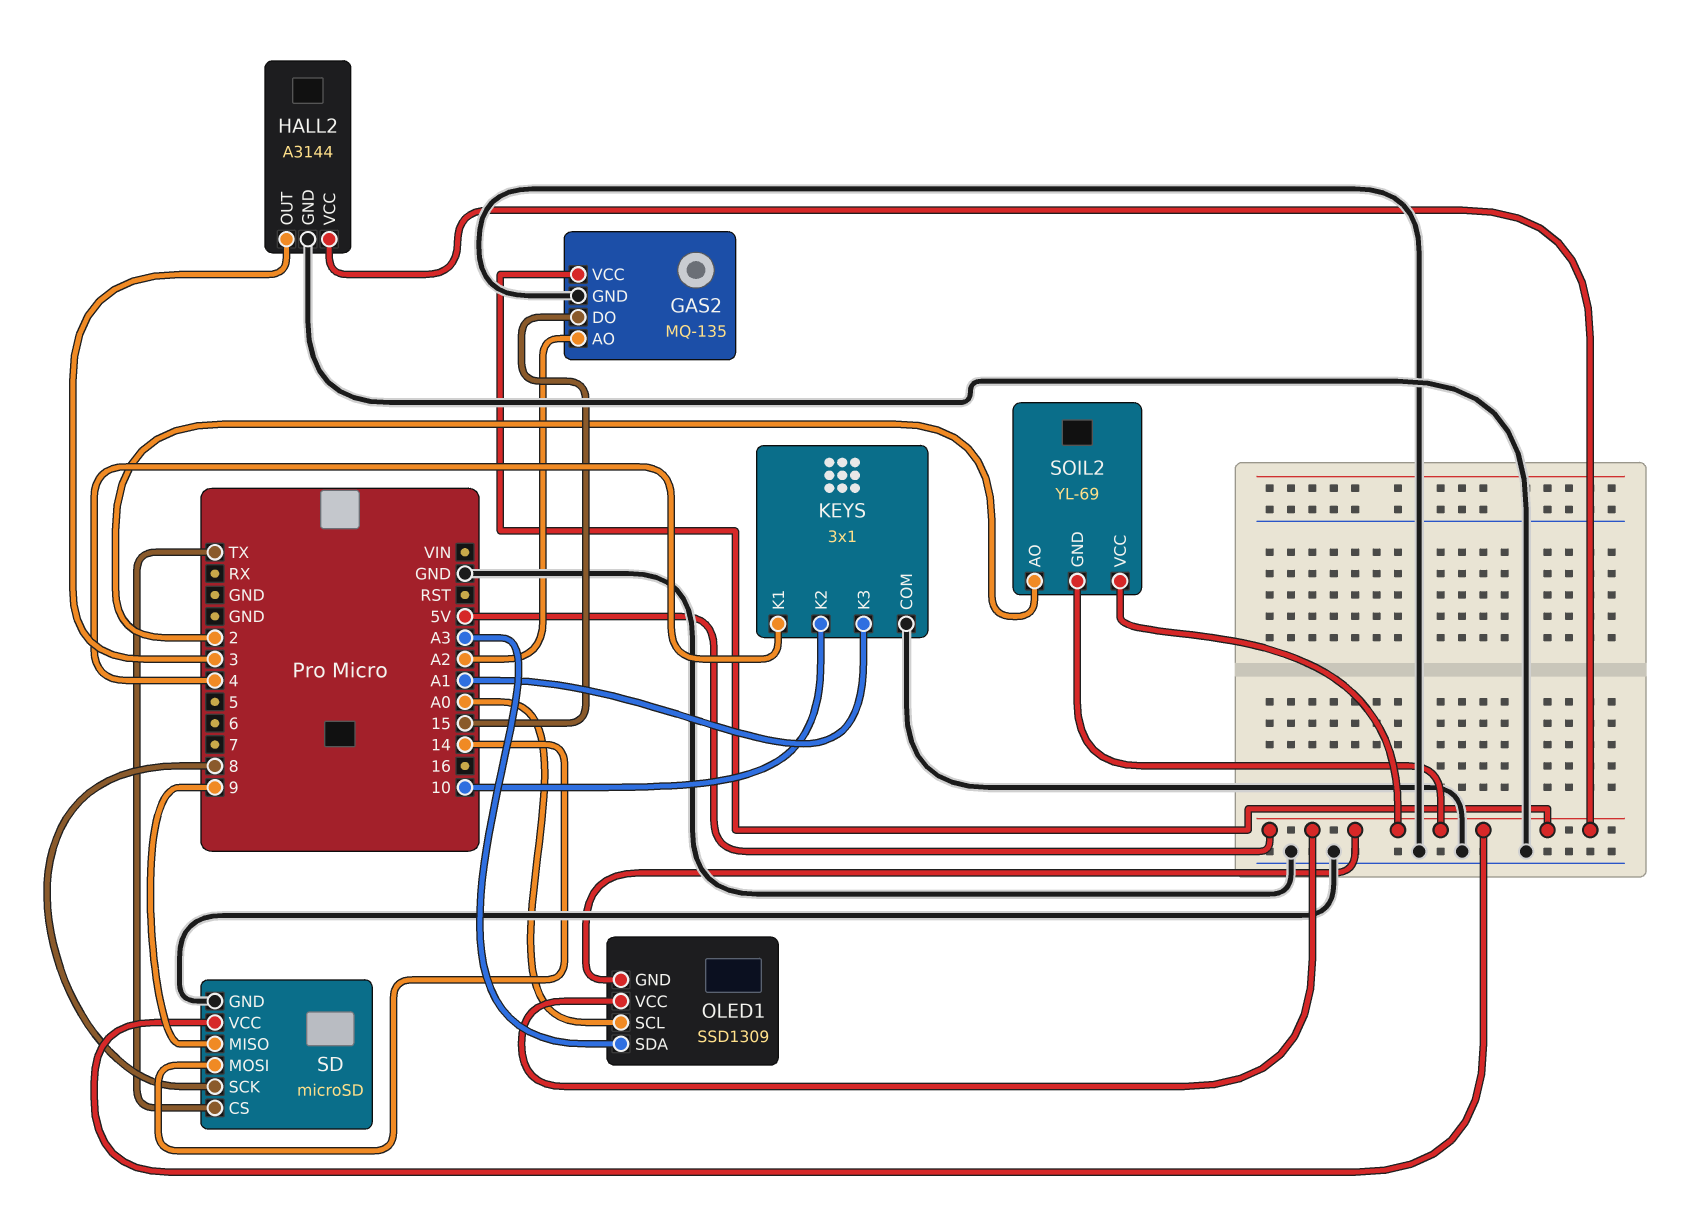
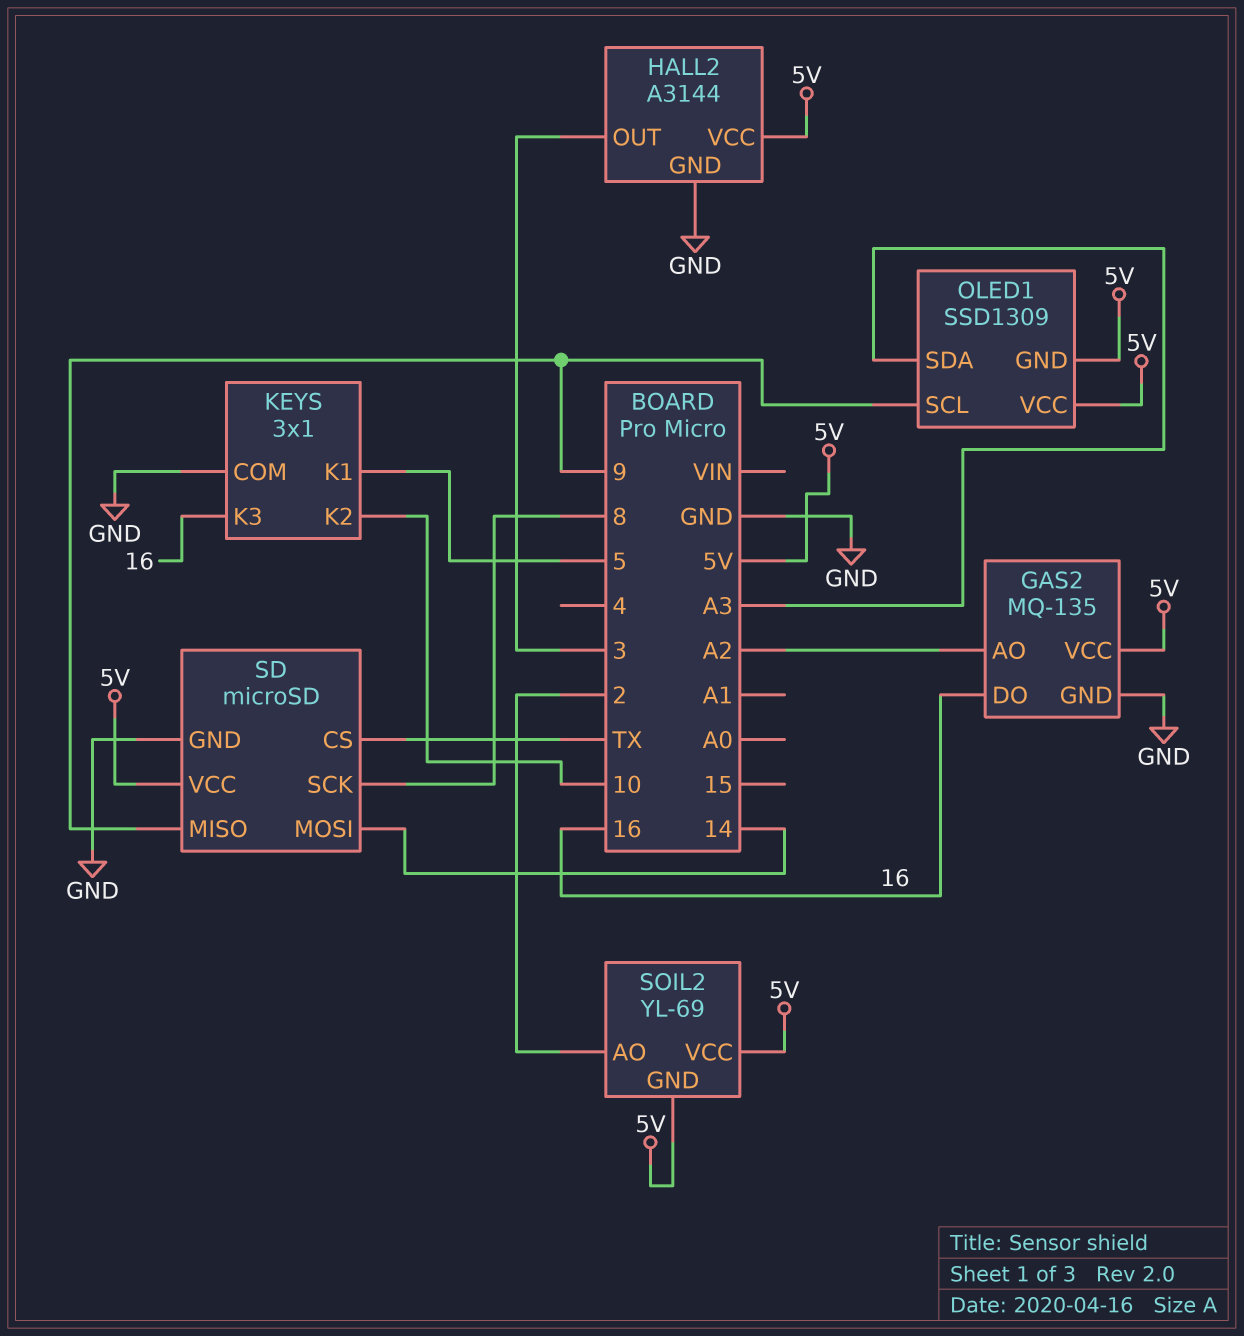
GAS2 pin DO: 15 -> 16
KEYS pin K1: 4 -> 5
KEYS pin K3: A1 -> 16
OLED1 pin SCL: A0 -> 9

